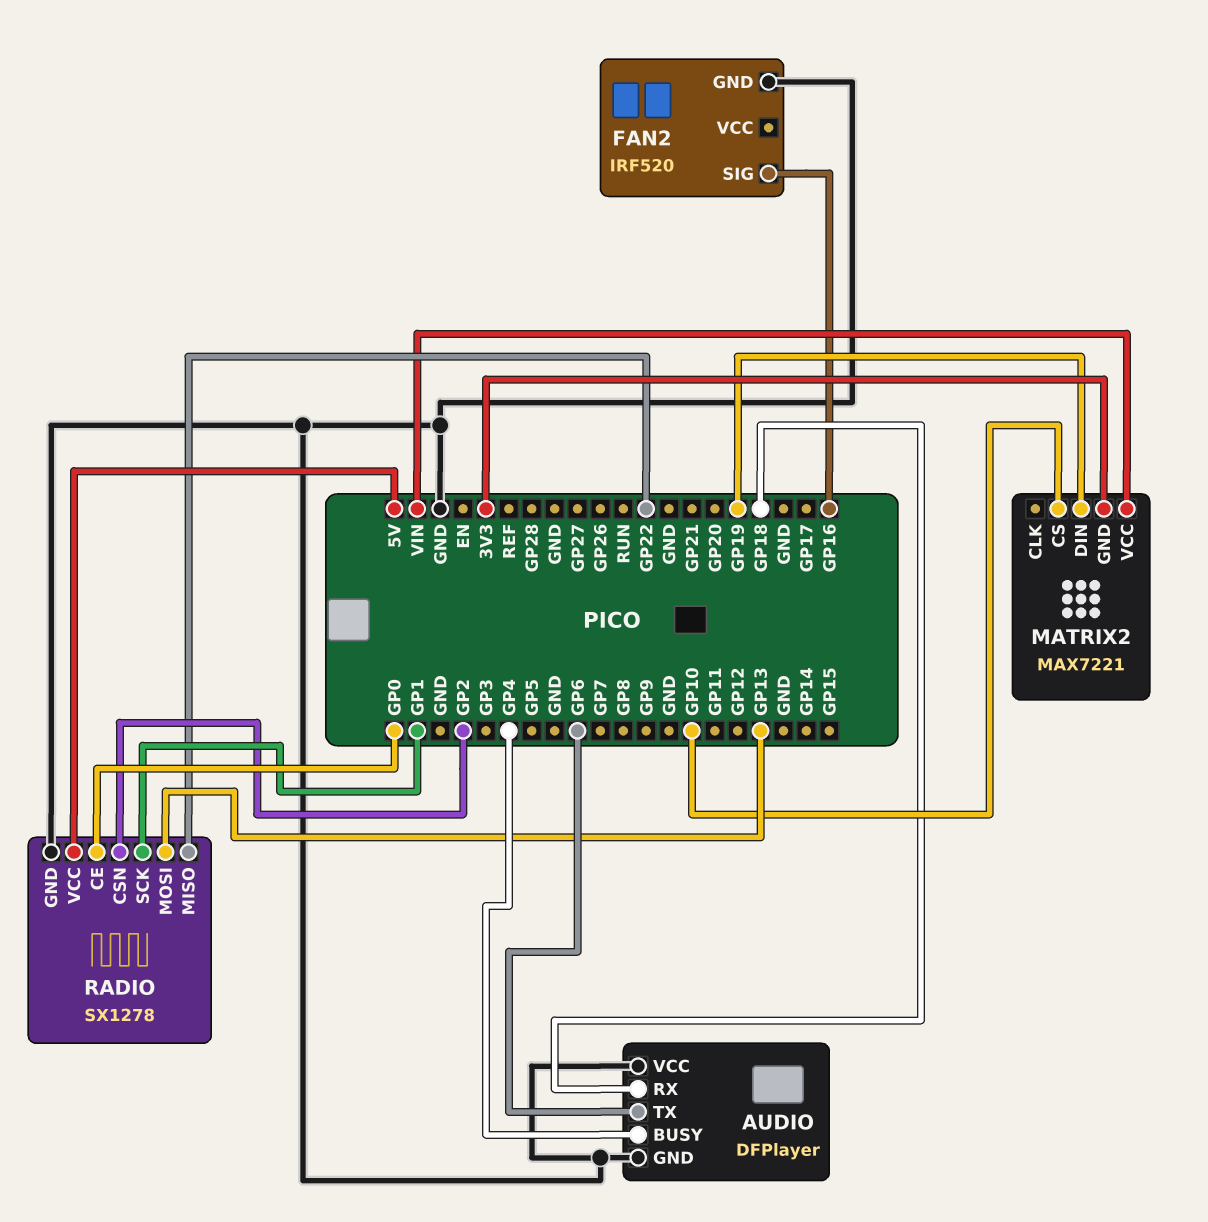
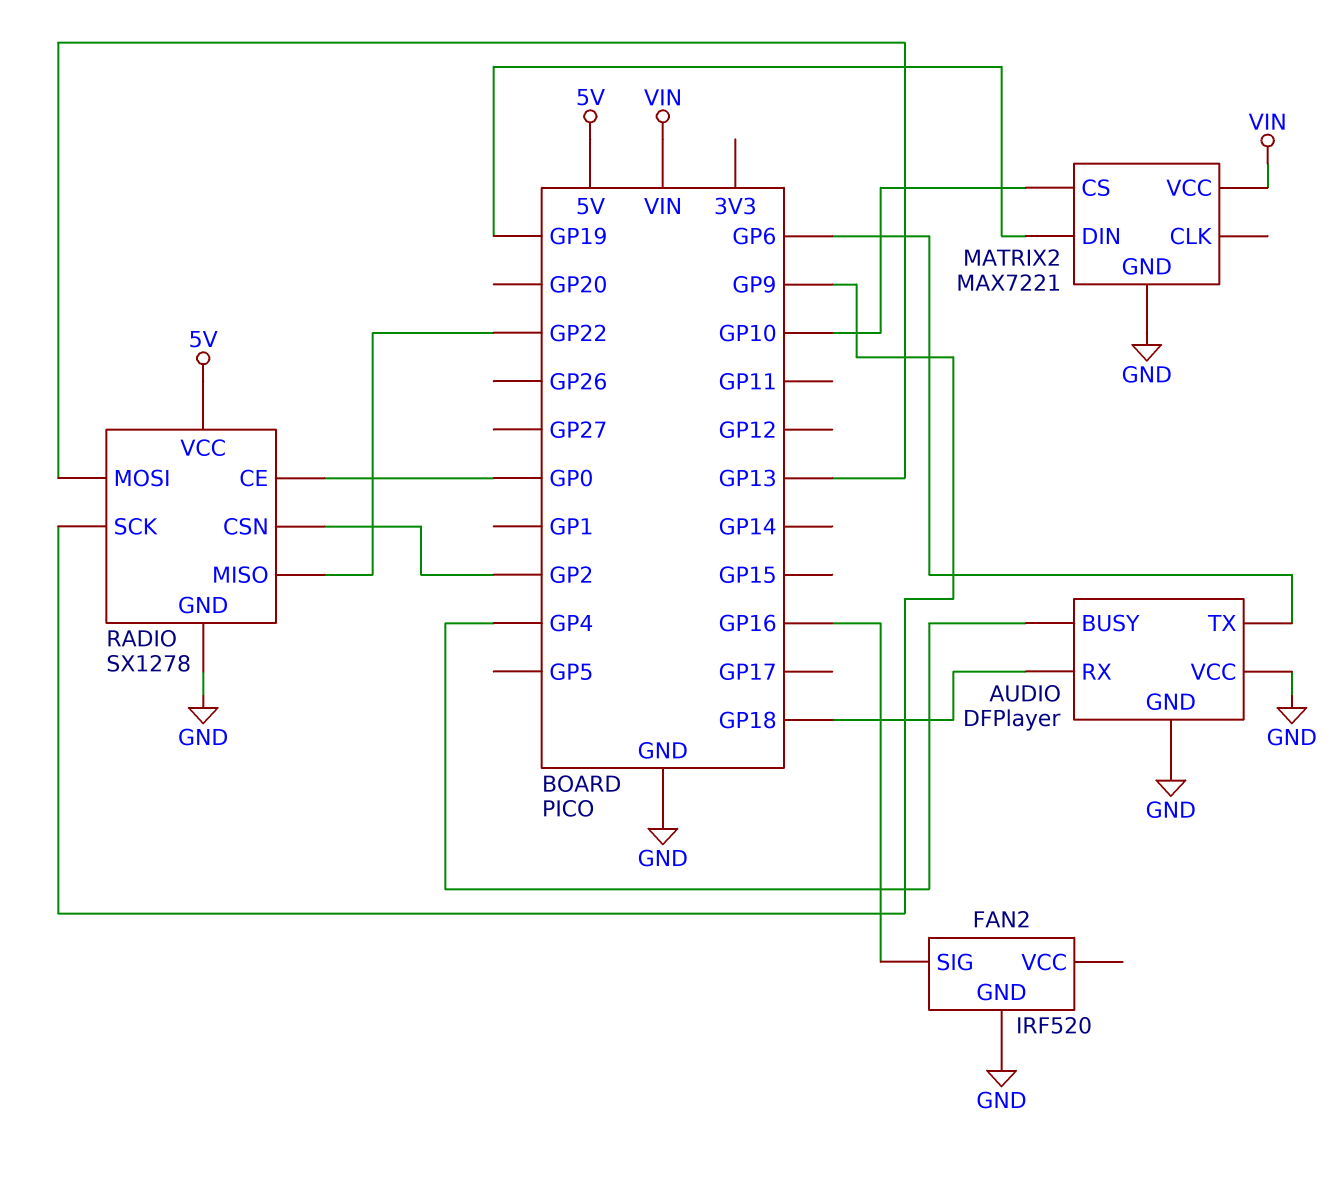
MATRIX2 pin GND: 3V3 -> GND
RADIO pin SCK: GP1 -> GP9

